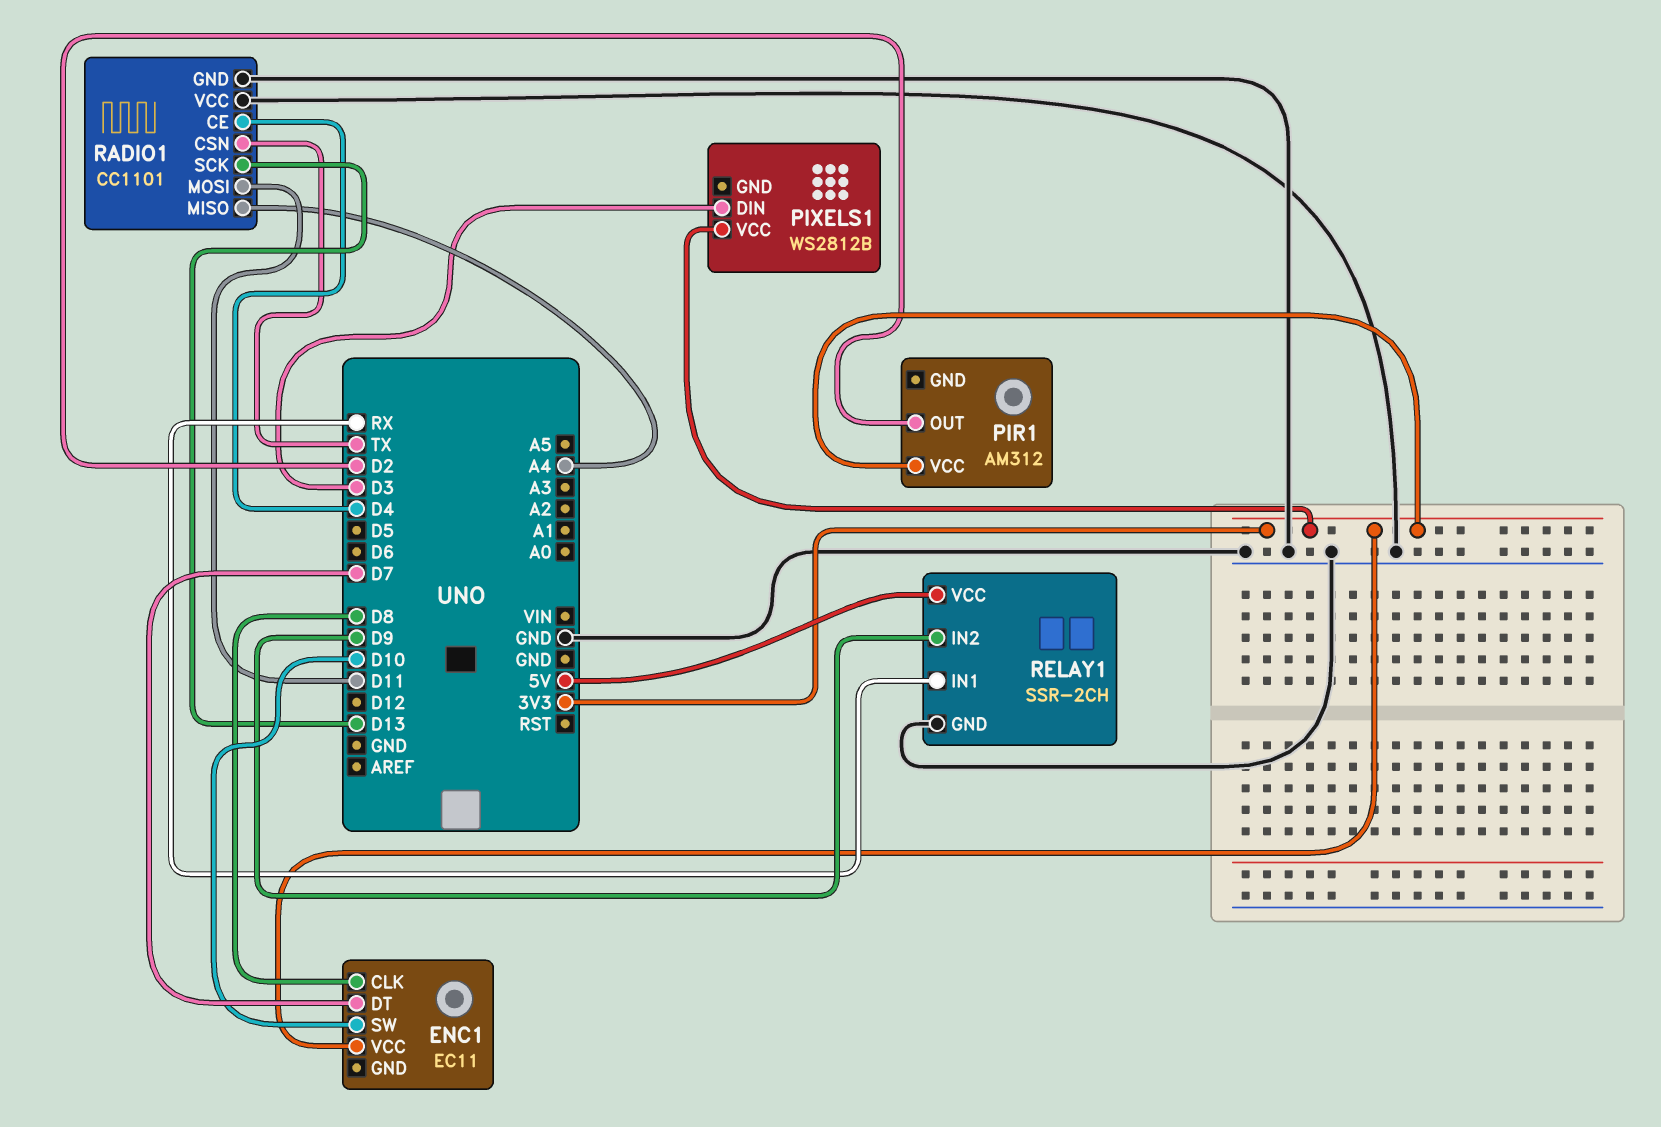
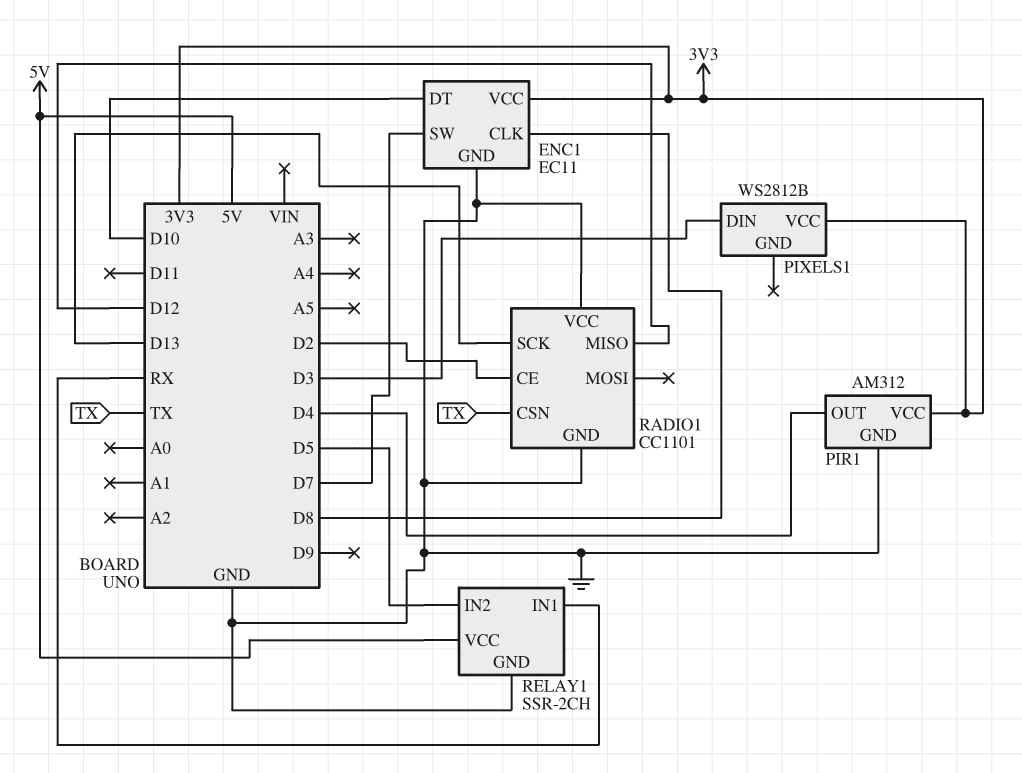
ENC1 pin DT: D7 -> D10
ENC1 pin GND: none -> GND
ENC1 pin SW: D10 -> D7
PIR1 pin GND: none -> GND
PIR1 pin OUT: D2 -> D4
RADIO1 pin CE: D4 -> D2
RADIO1 pin MISO: A4 -> D12
RADIO1 pin MOSI: D11 -> none
RELAY1 pin IN2: D9 -> D5

